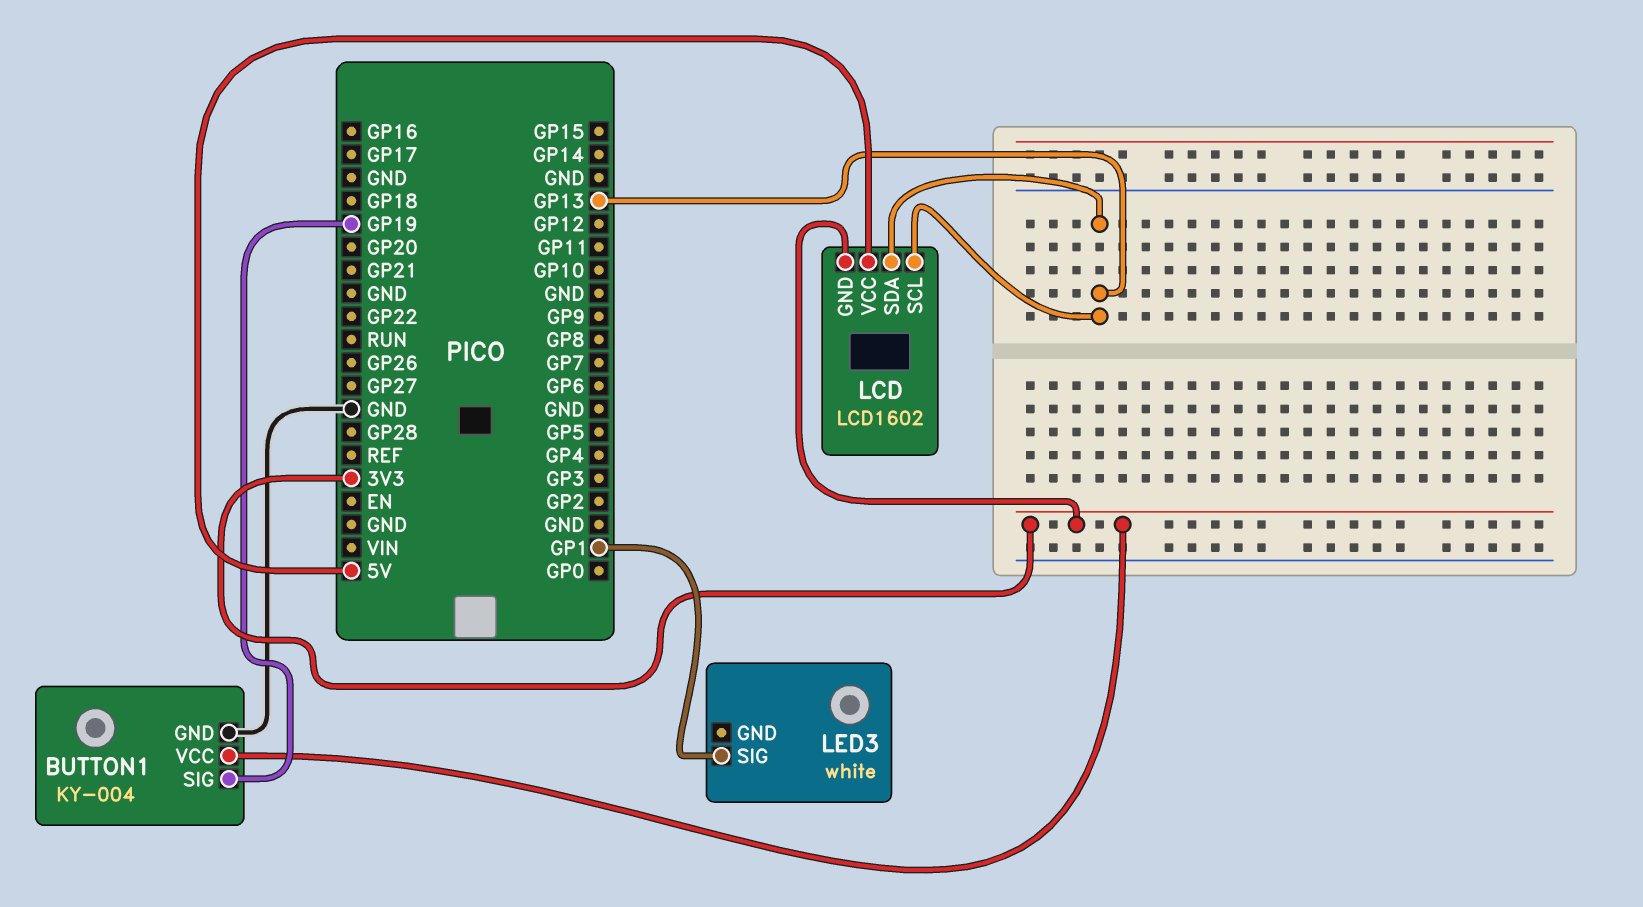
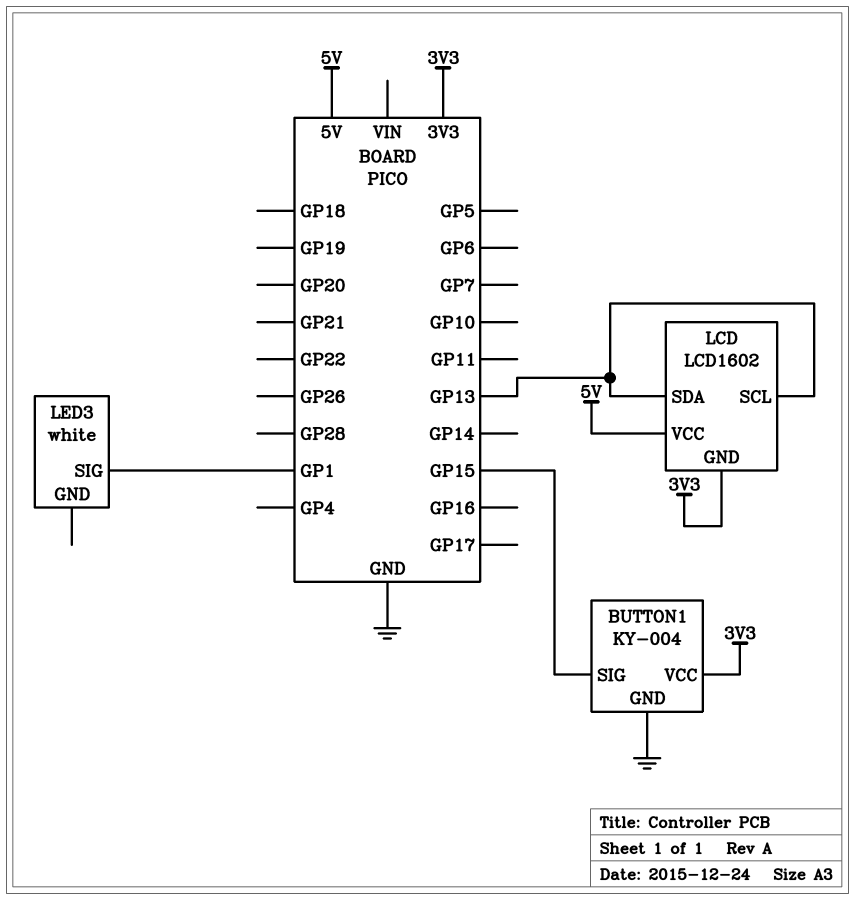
BUTTON1 pin SIG: GP19 -> GP15

